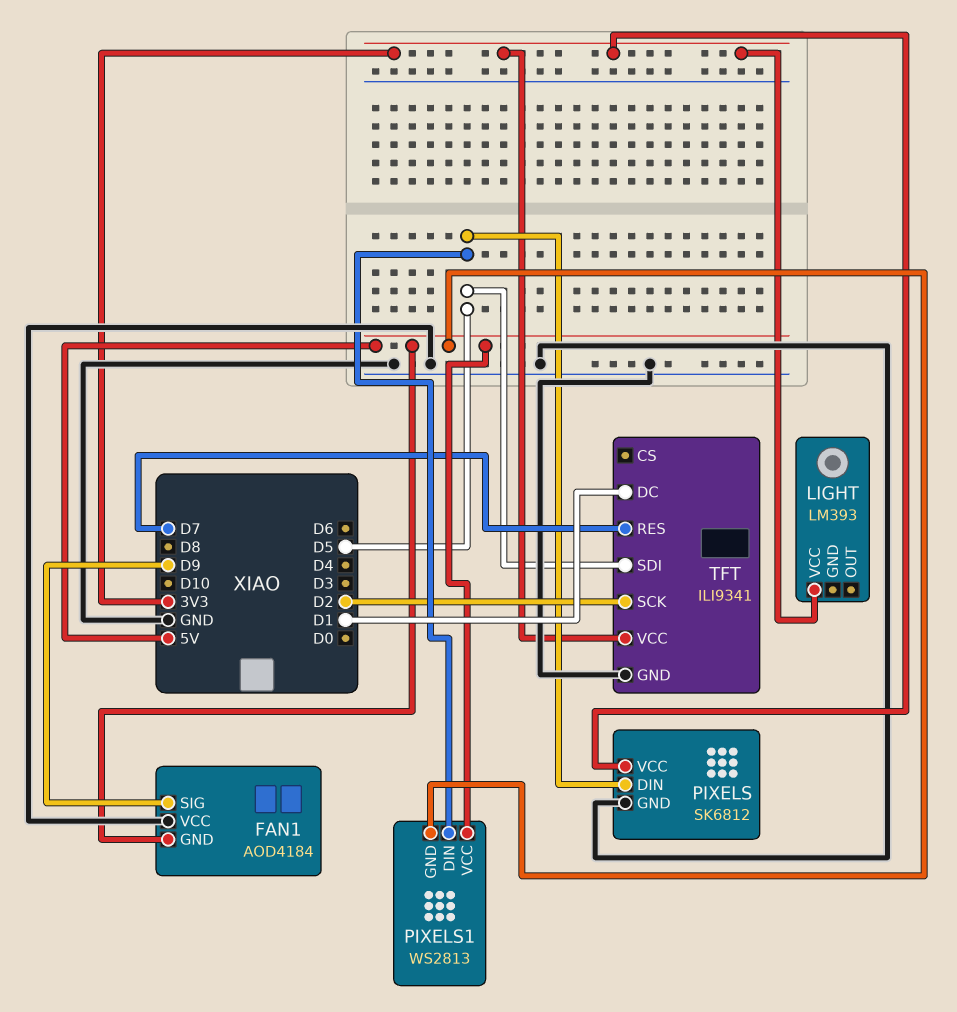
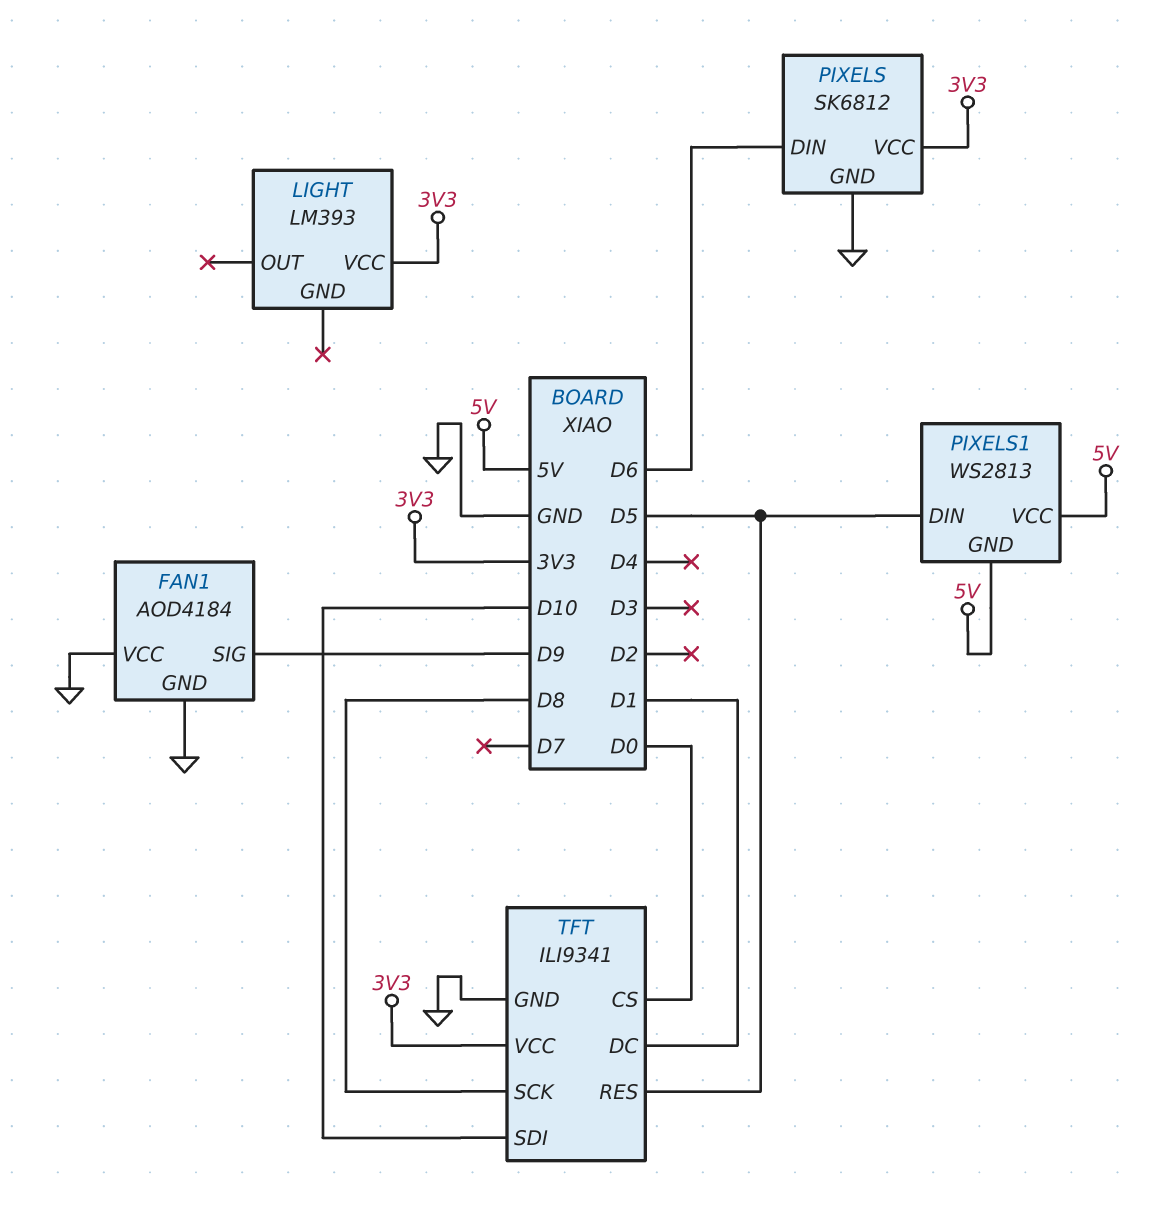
FAN1 pin GND: 5V -> GND
PIXELS pin DIN: D5 -> D6
TFT pin CS: none -> D0
TFT pin RES: D7 -> D5
TFT pin SCK: D2 -> D8
TFT pin SDI: D5 -> D10

